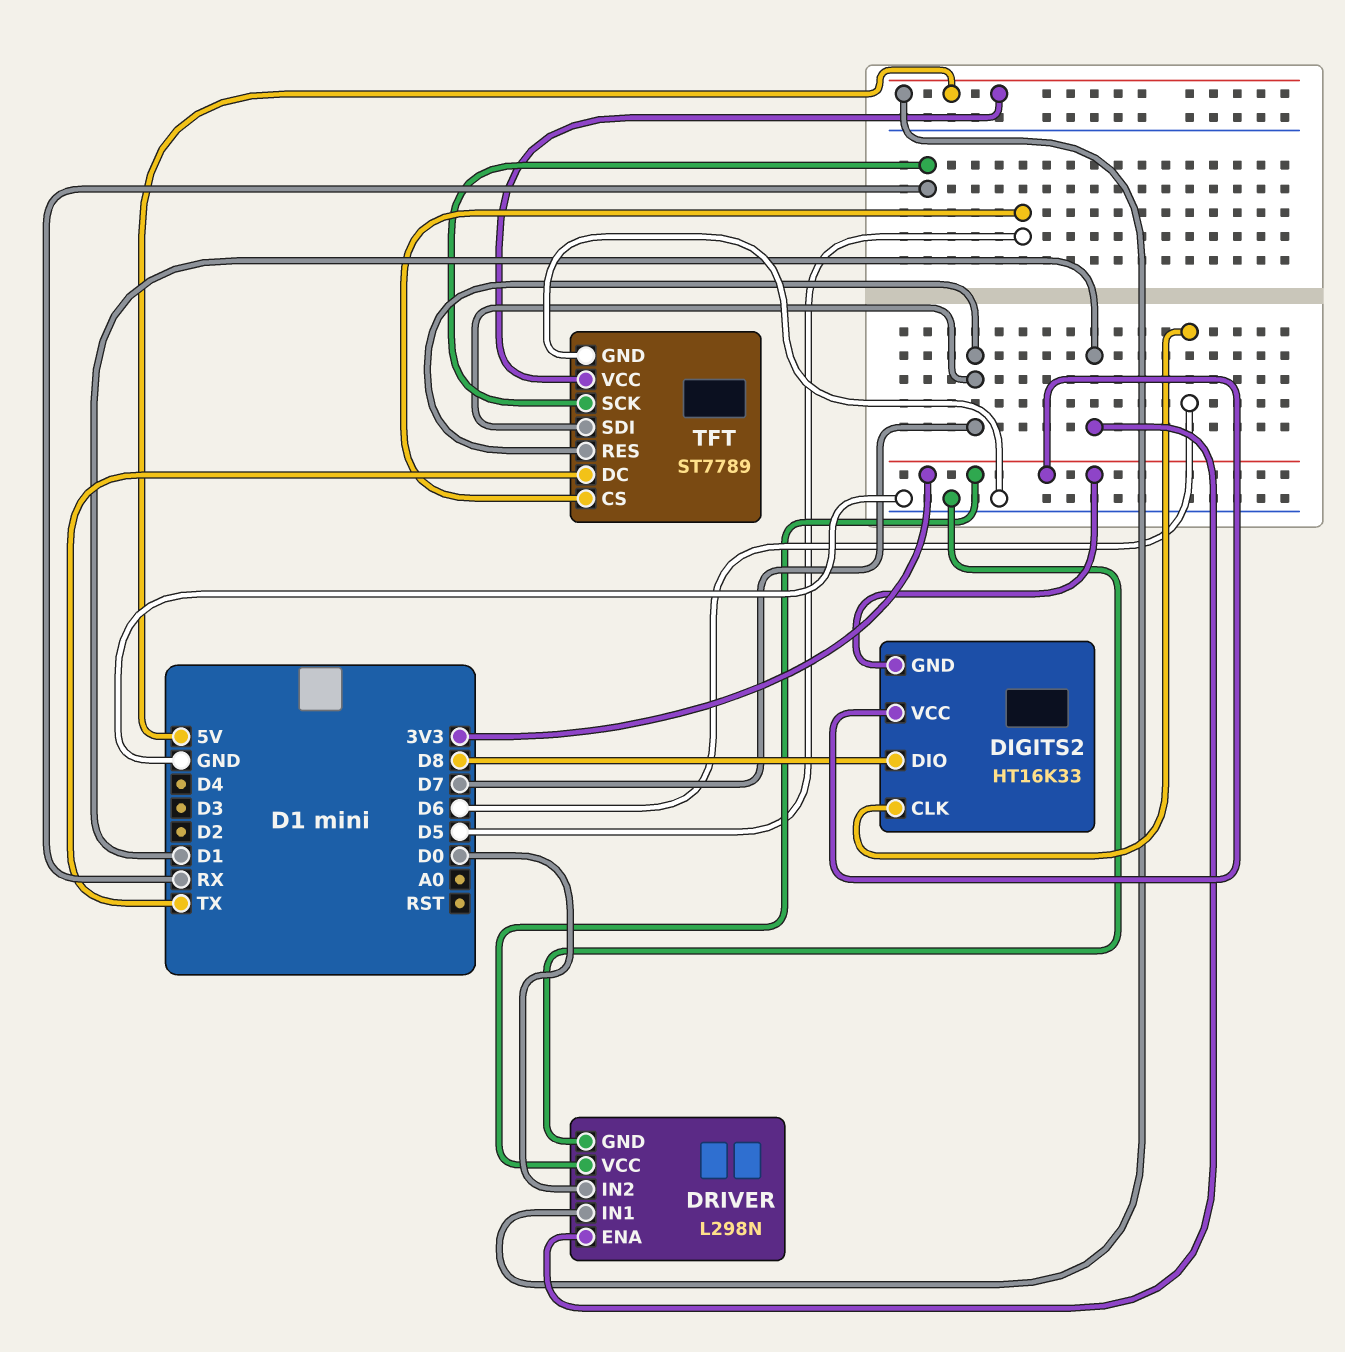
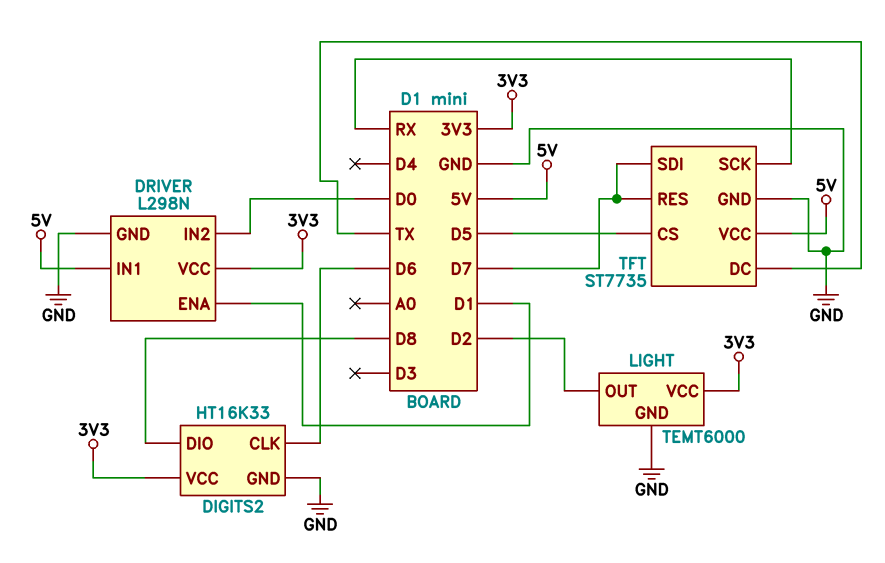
DIGITS2 pin GND: 3V3 -> GND
LIGHT: none -> TEMT6000
LIGHT pin GND: none -> GND
LIGHT pin OUT: none -> D2
LIGHT pin VCC: none -> 3V3
TFT: ST7789 -> ST7735

